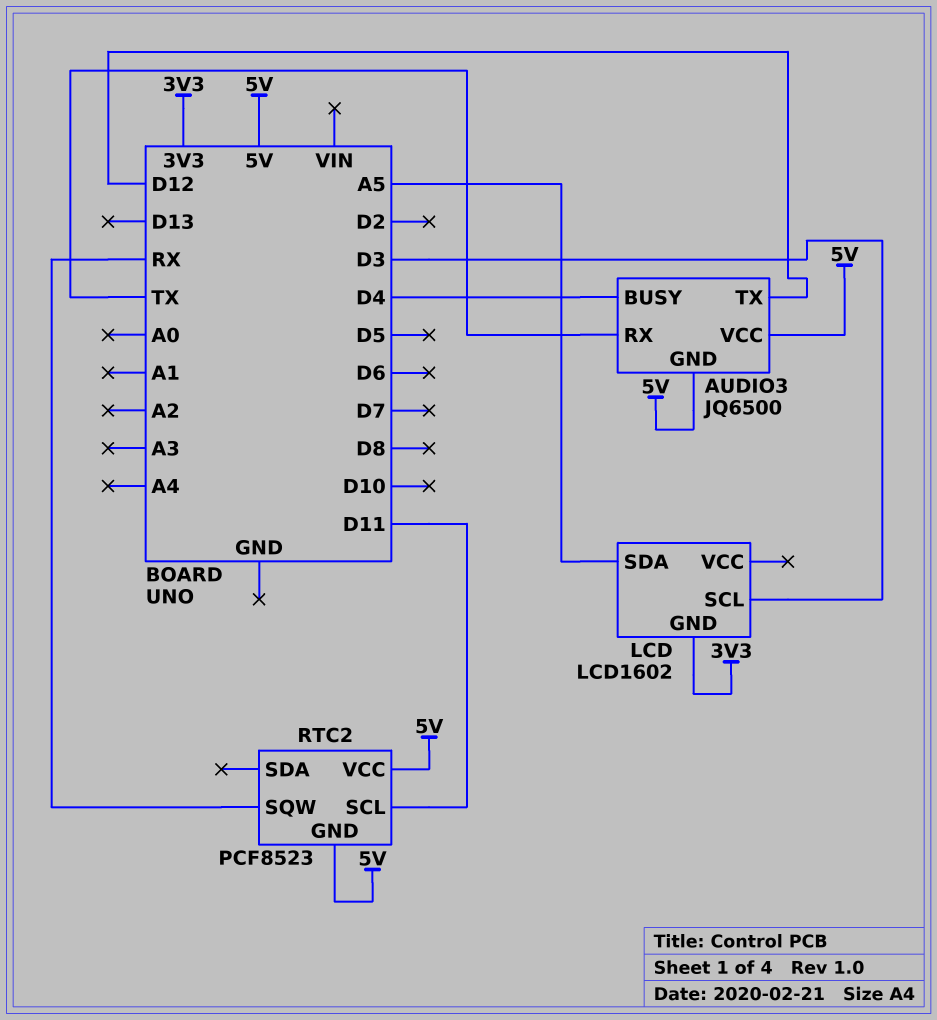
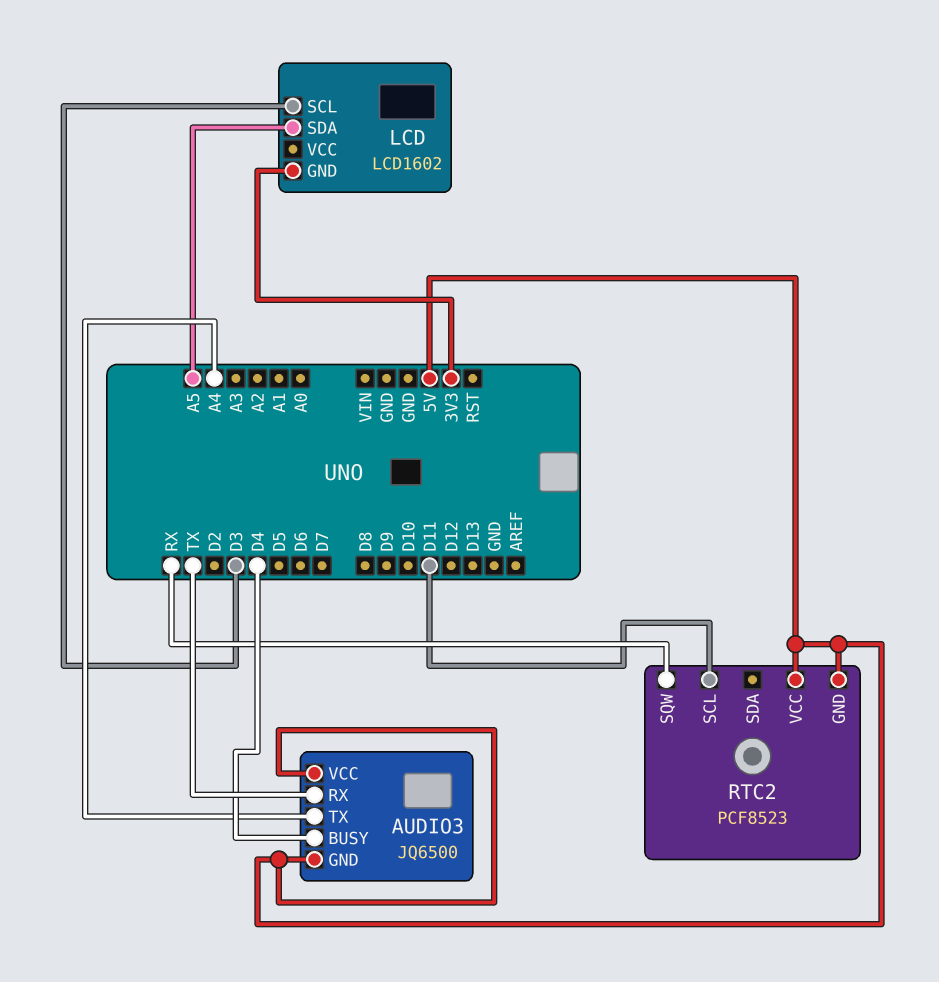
AUDIO3 pin TX: D12 -> A4

